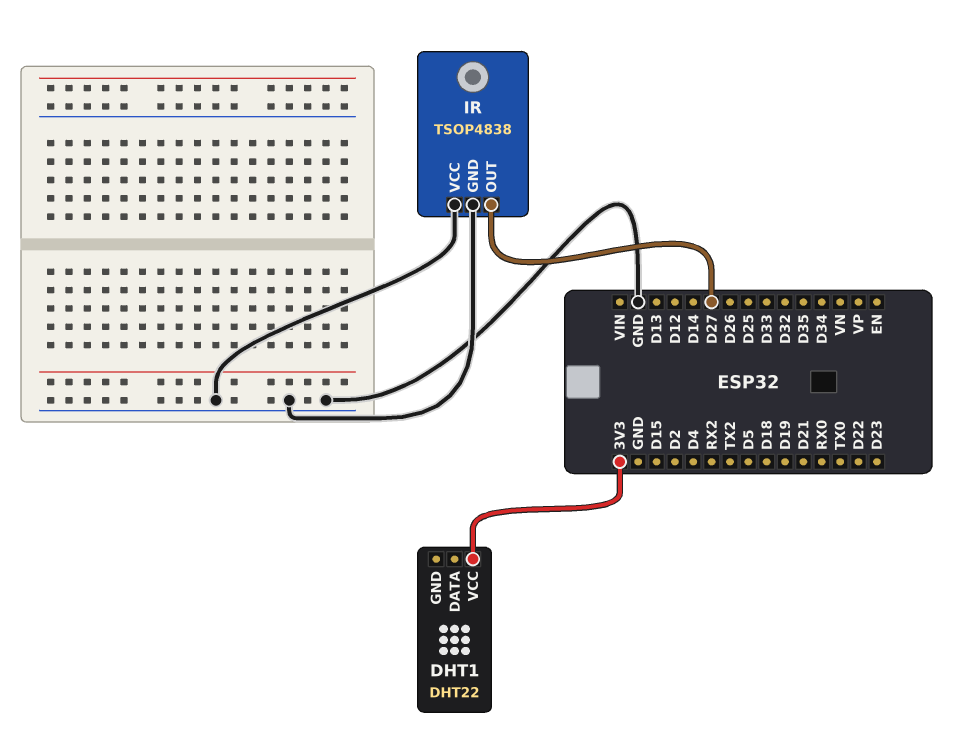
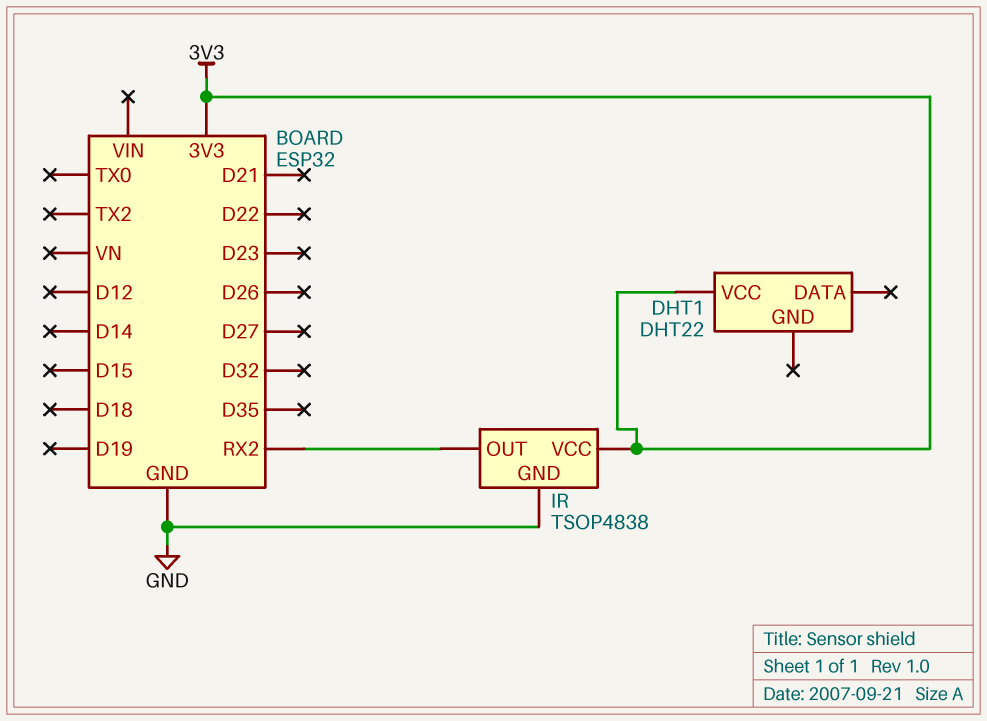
IR pin OUT: D27 -> RX2
IR pin VCC: GND -> 3V3

